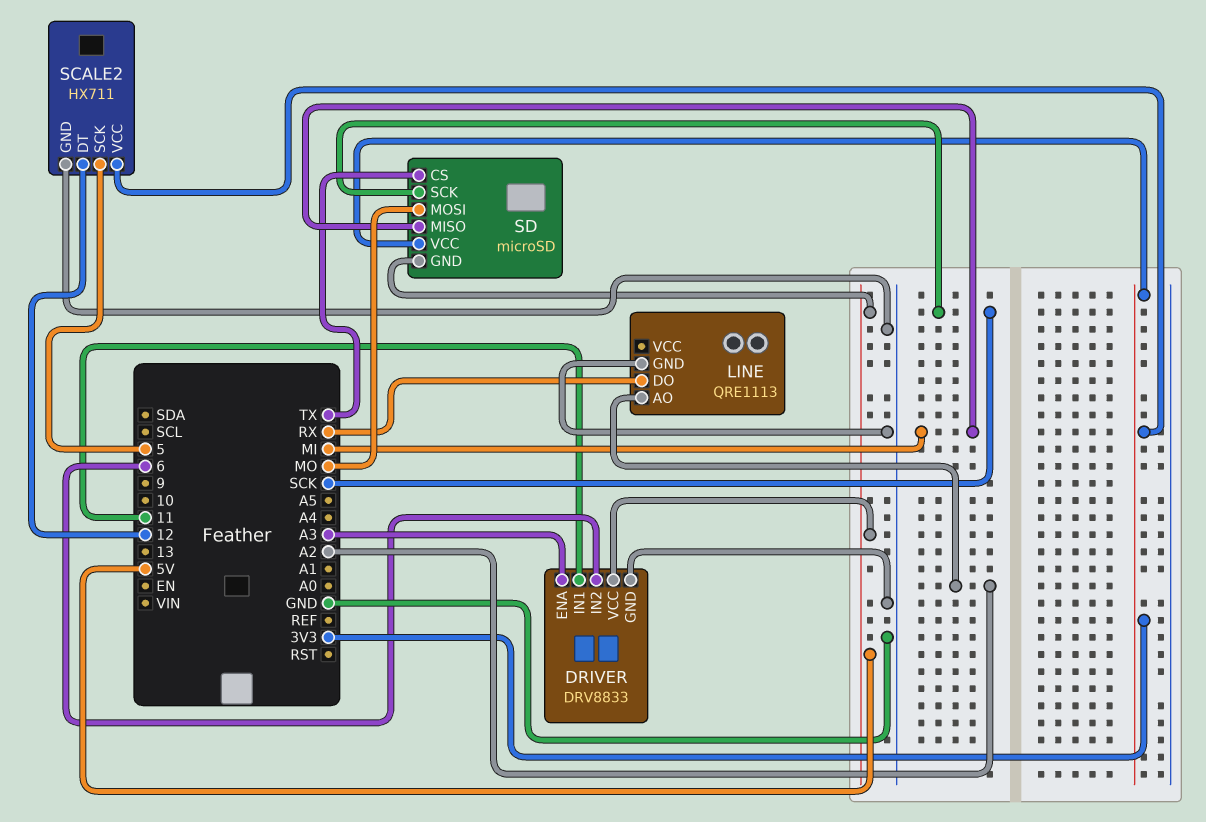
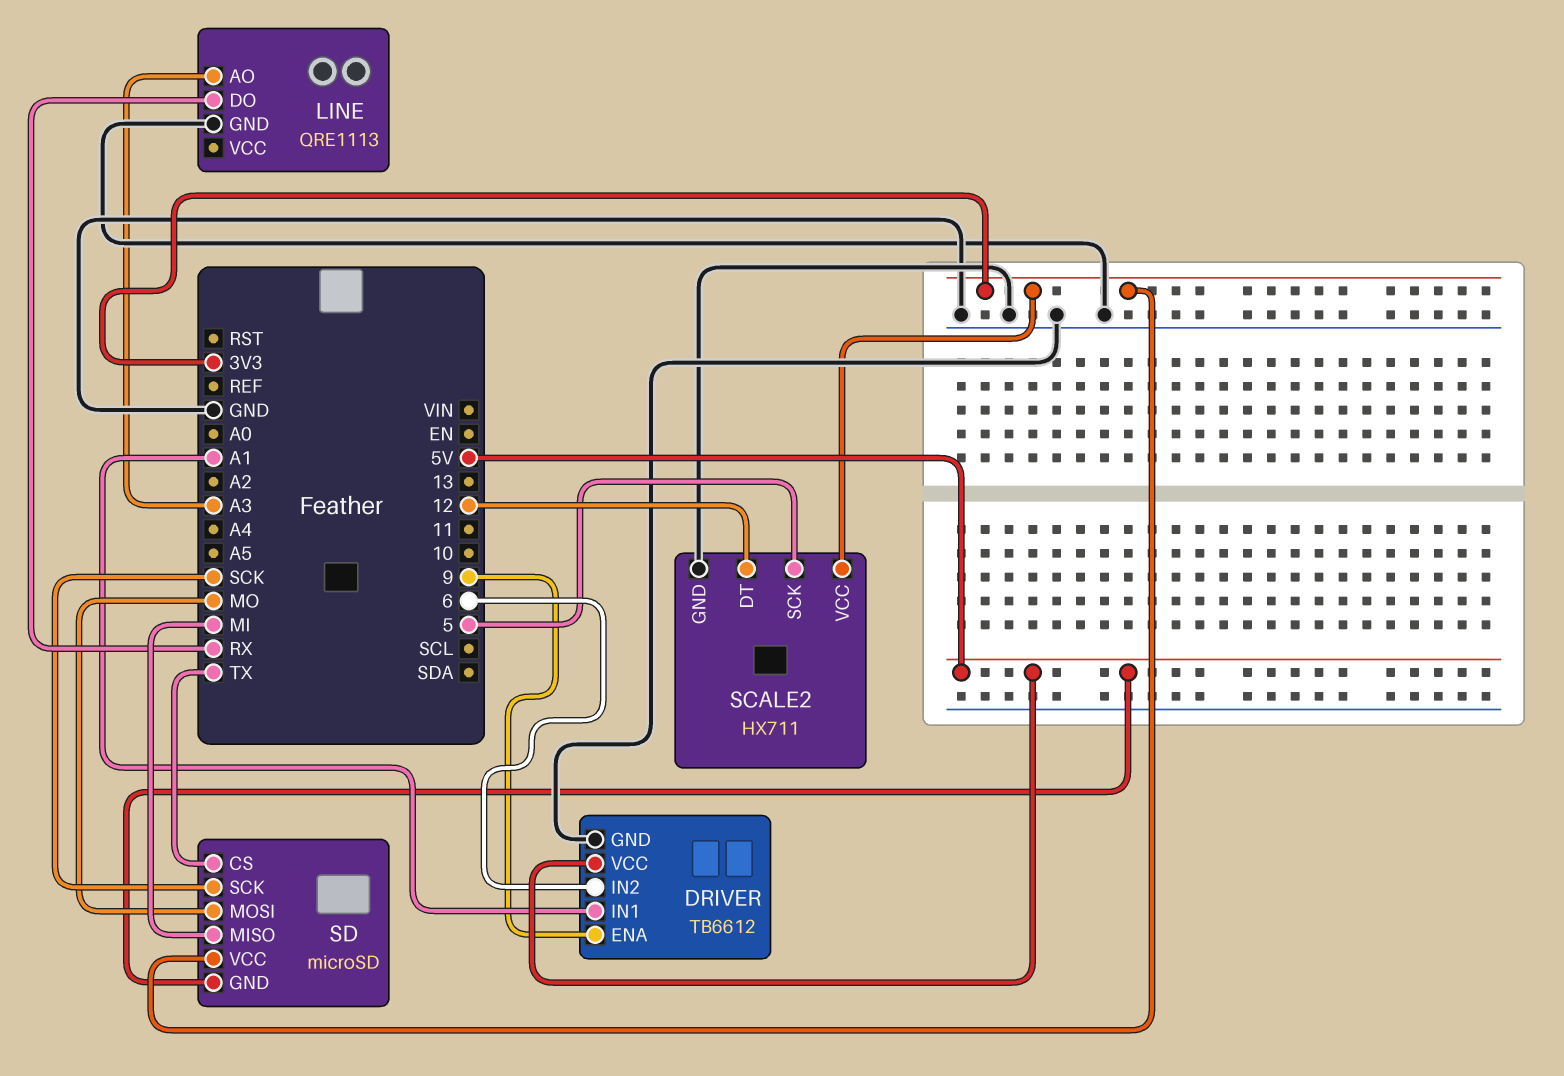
DRIVER: DRV8833 -> TB6612
DRIVER pin ENA: A3 -> 9
DRIVER pin IN1: 11 -> A1
LINE pin AO: A2 -> A3

